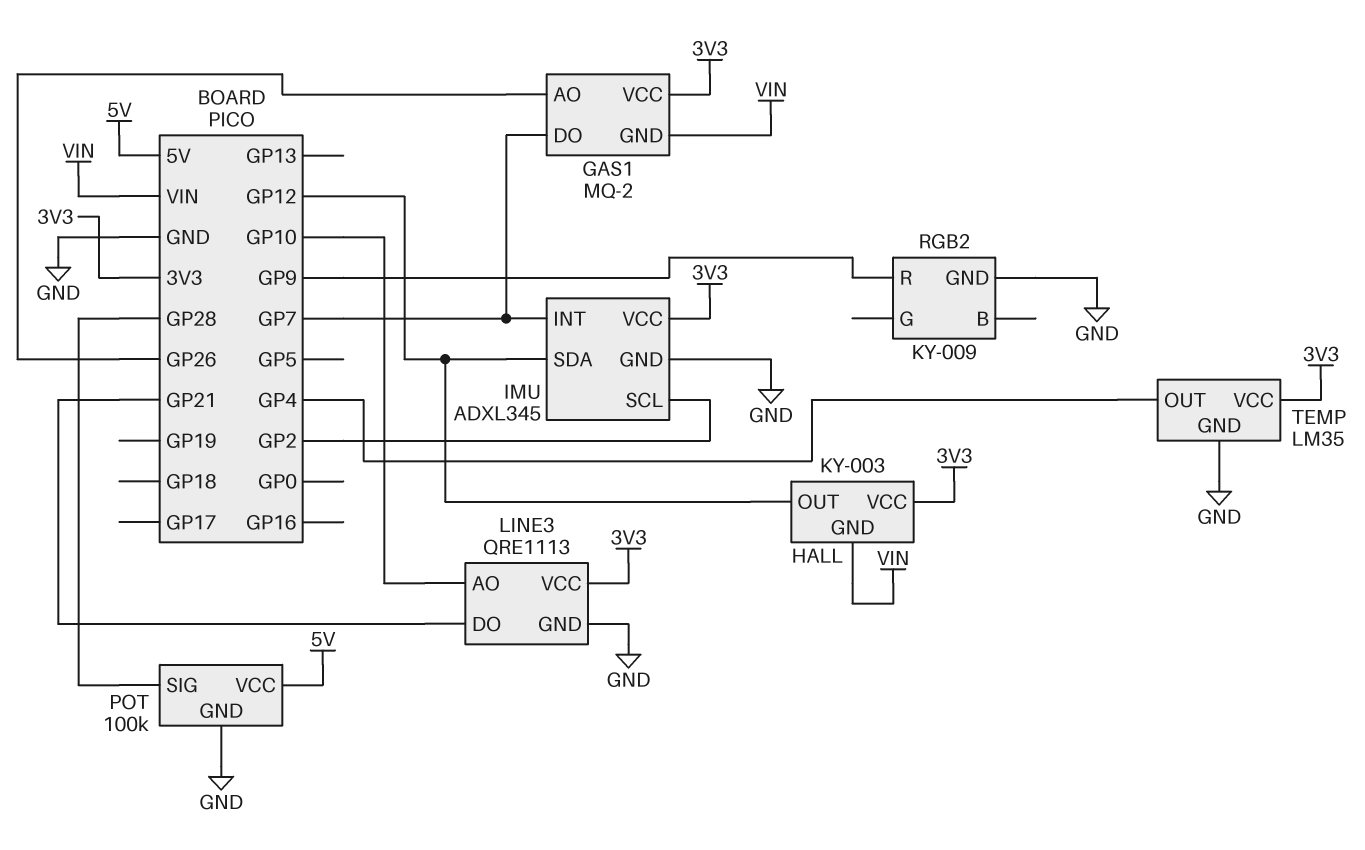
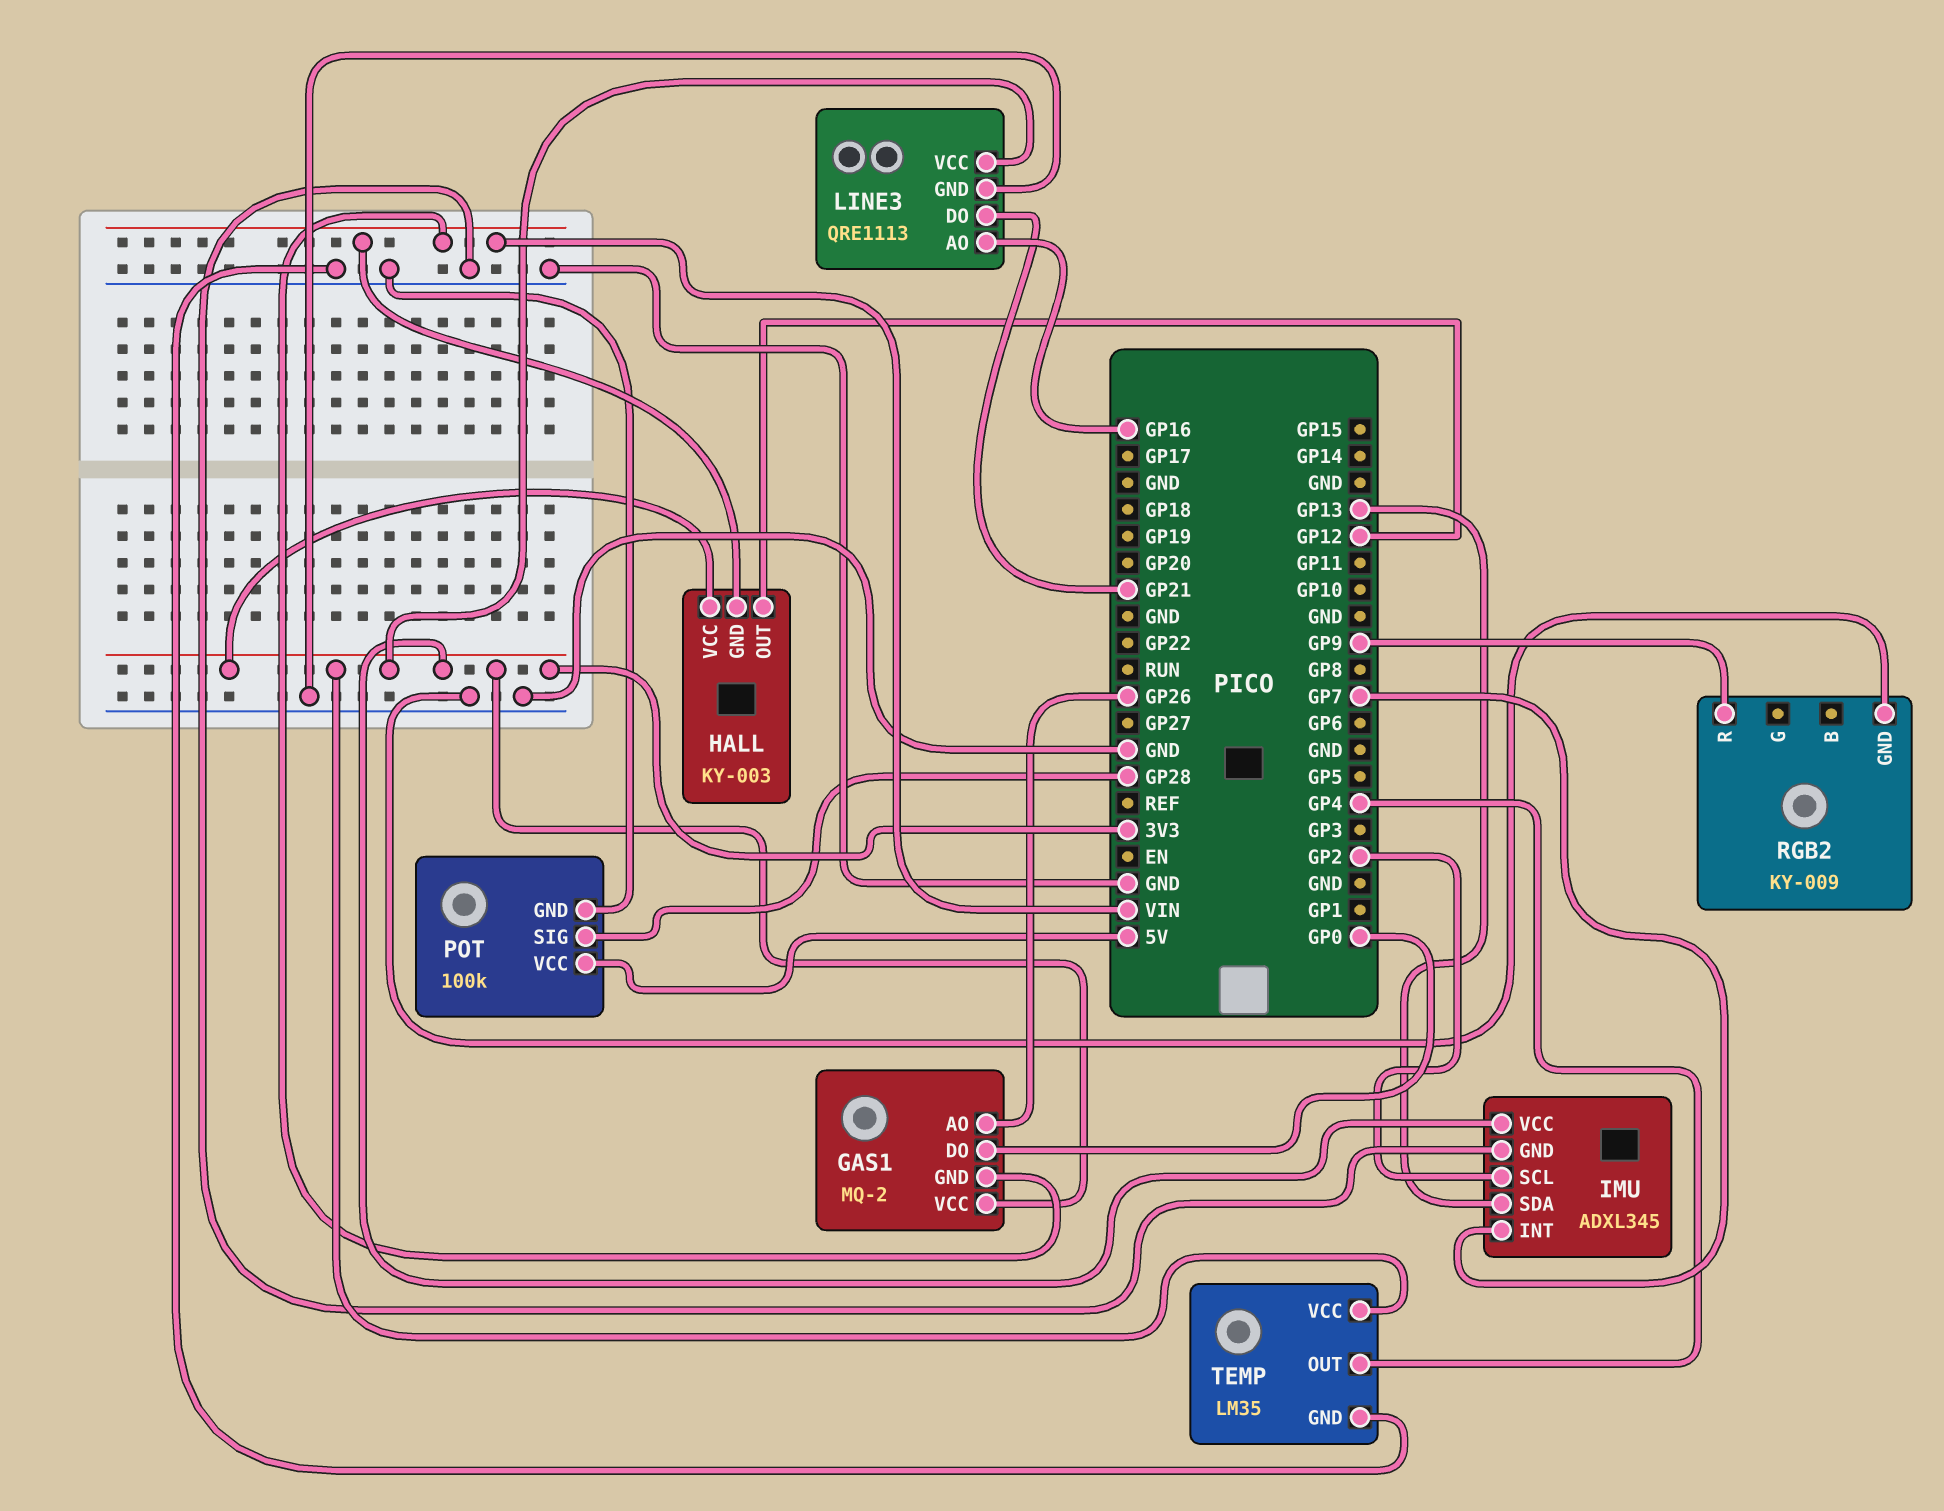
GAS1 pin DO: GP7 -> GP0
IMU pin SDA: GP12 -> GP13
LINE3 pin AO: GP10 -> GP16

